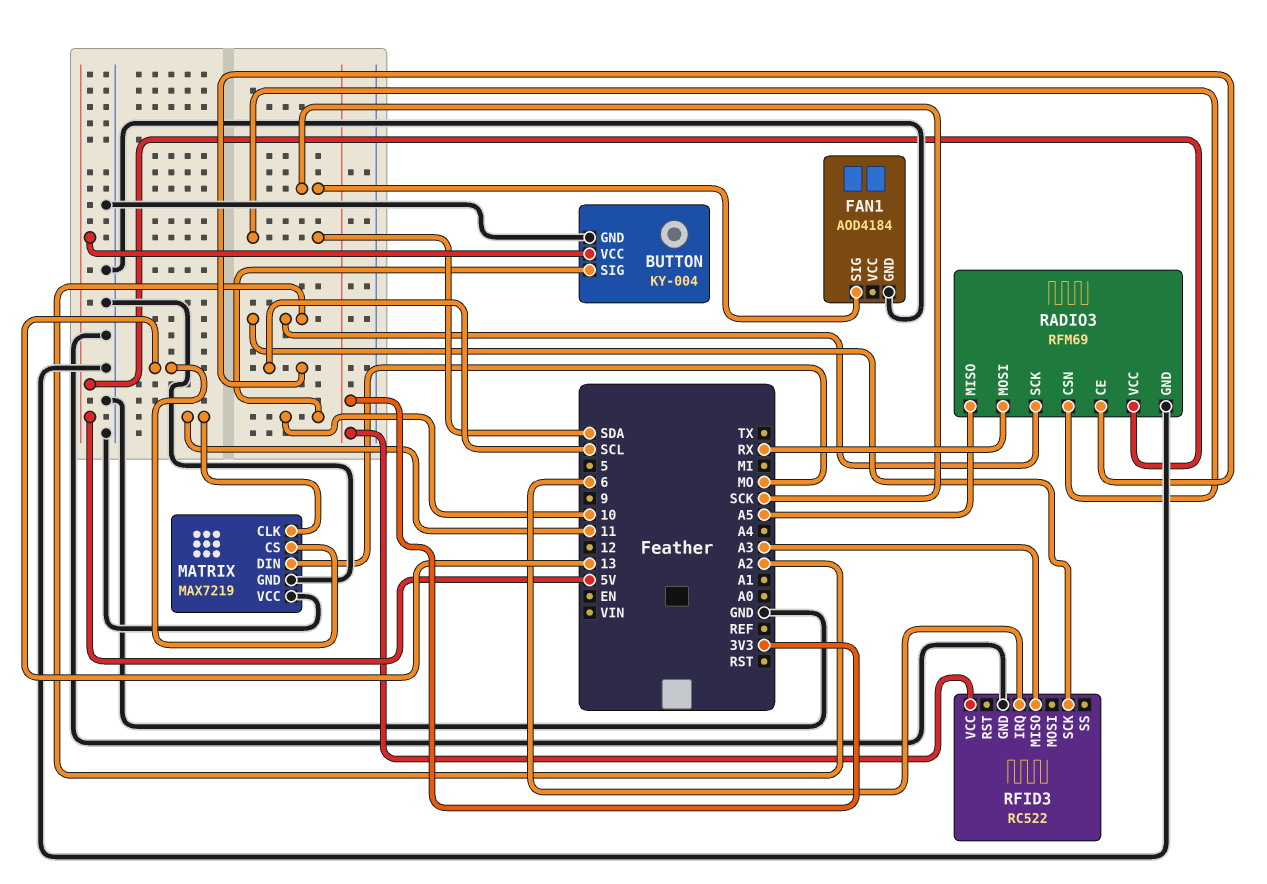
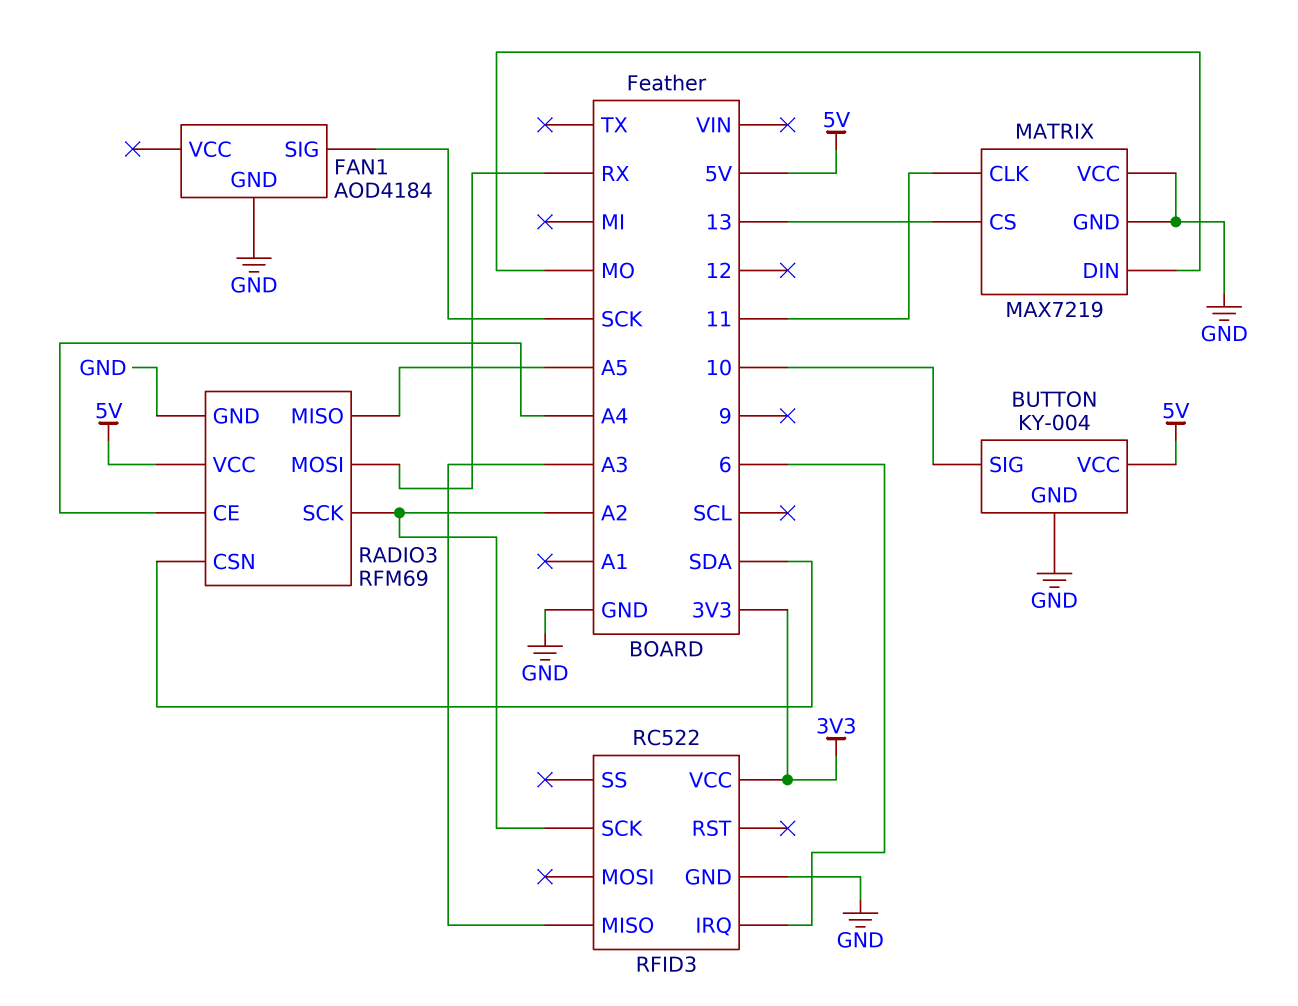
RADIO3 pin CE: SCL -> A4

